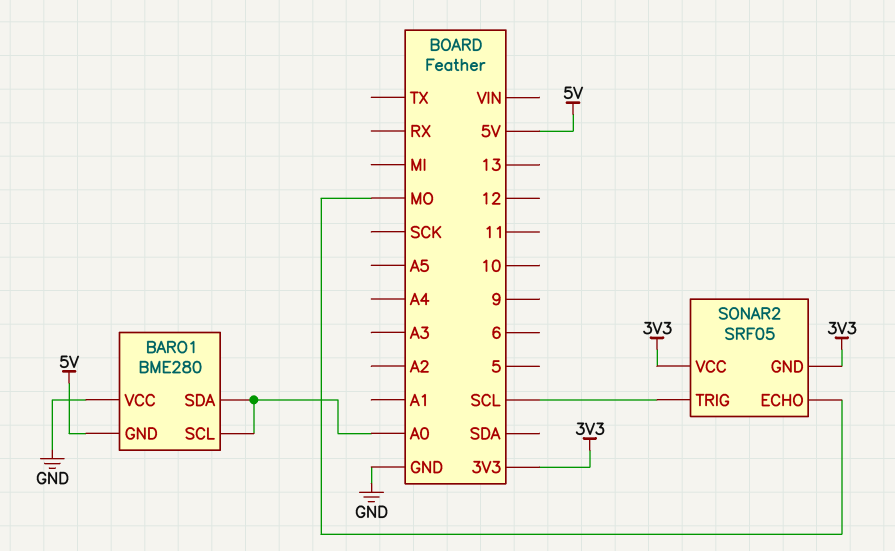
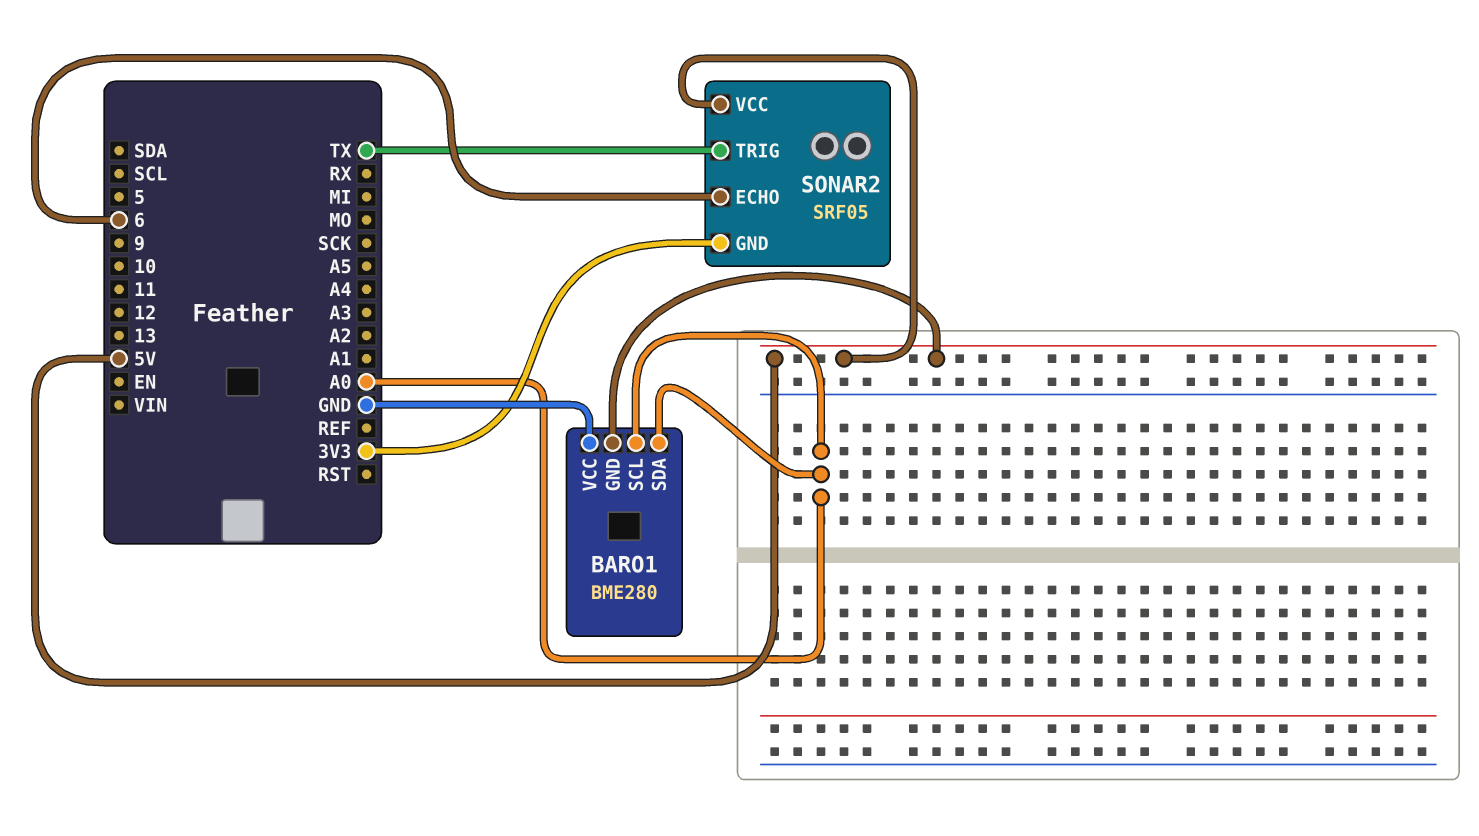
SONAR2 pin ECHO: MO -> 6
SONAR2 pin TRIG: SCL -> TX
SONAR2 pin VCC: 3V3 -> 5V

